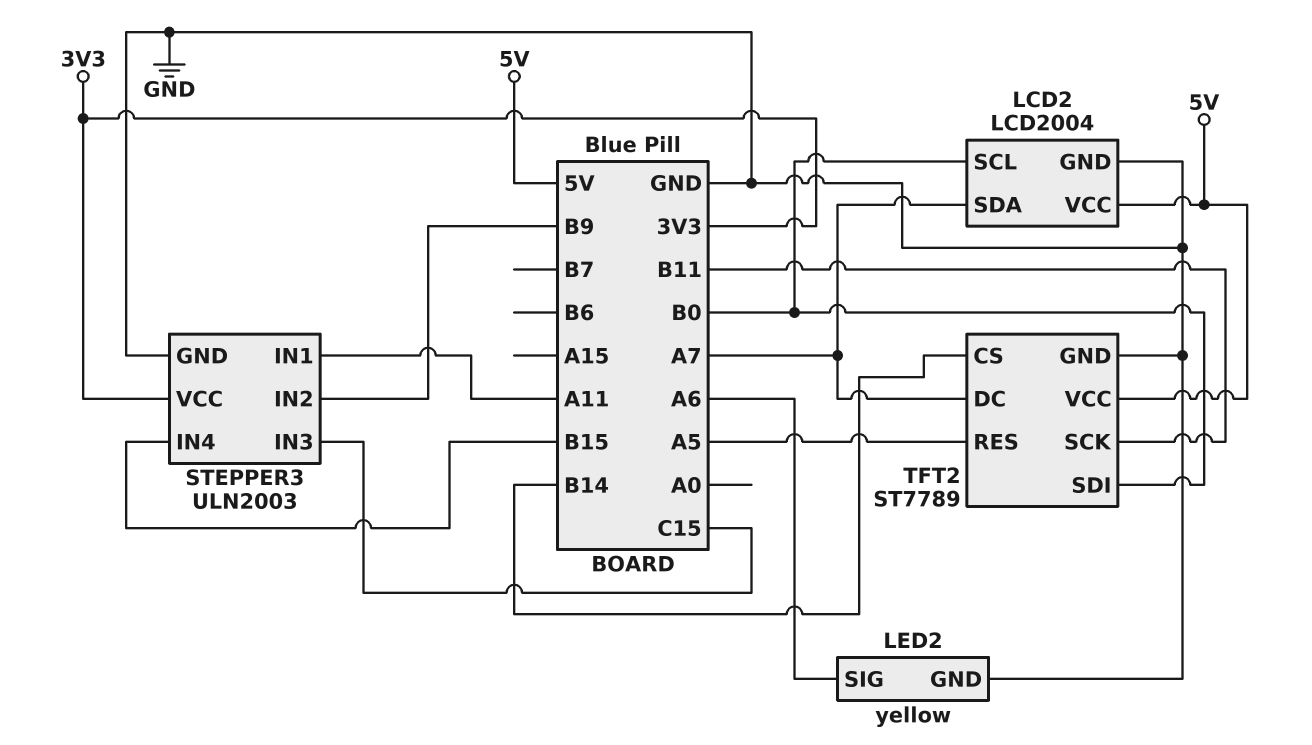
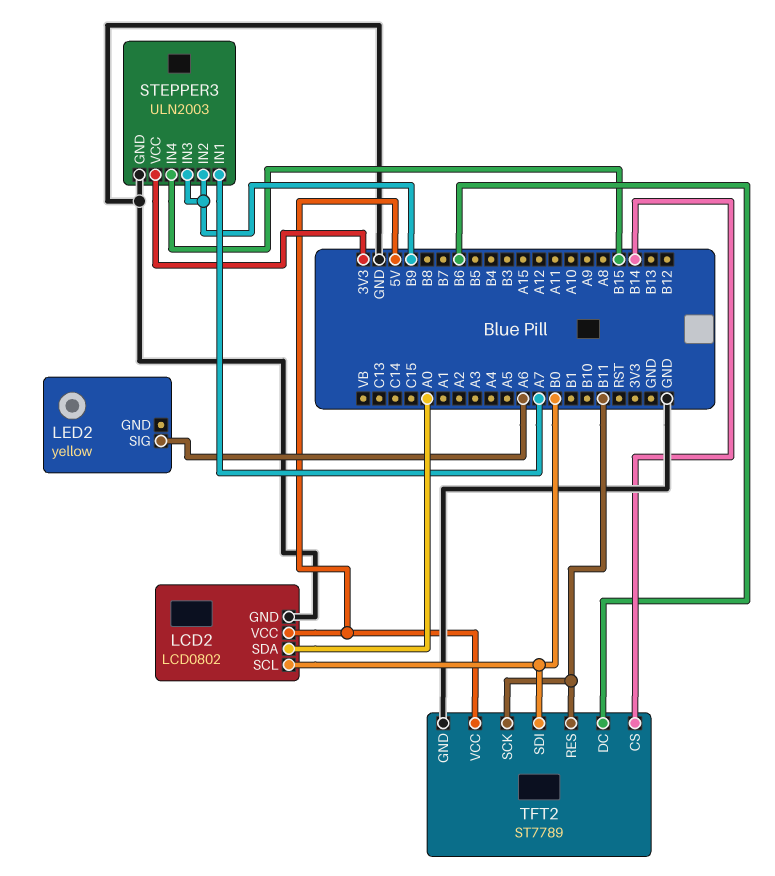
LCD2: LCD2004 -> LCD0802
LCD2 pin SDA: A7 -> A0
LED2 pin GND: GND -> none
STEPPER3 pin IN1: A11 -> A7
STEPPER3 pin IN3: C15 -> B9
TFT2 pin DC: A7 -> B6
TFT2 pin RES: A5 -> B11

